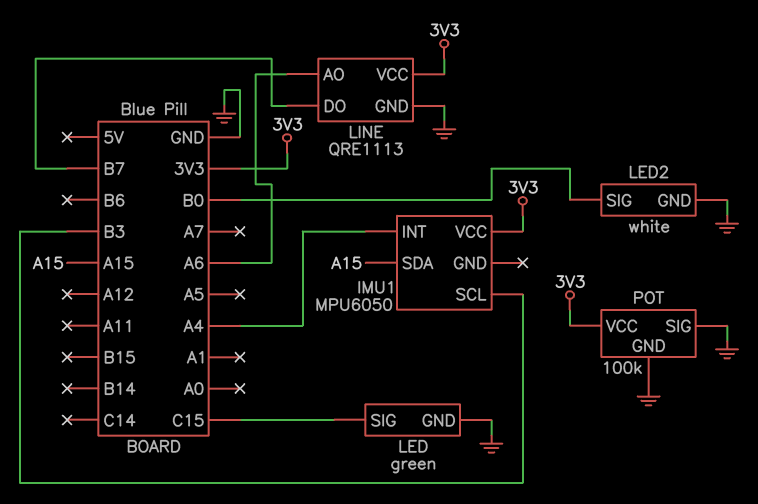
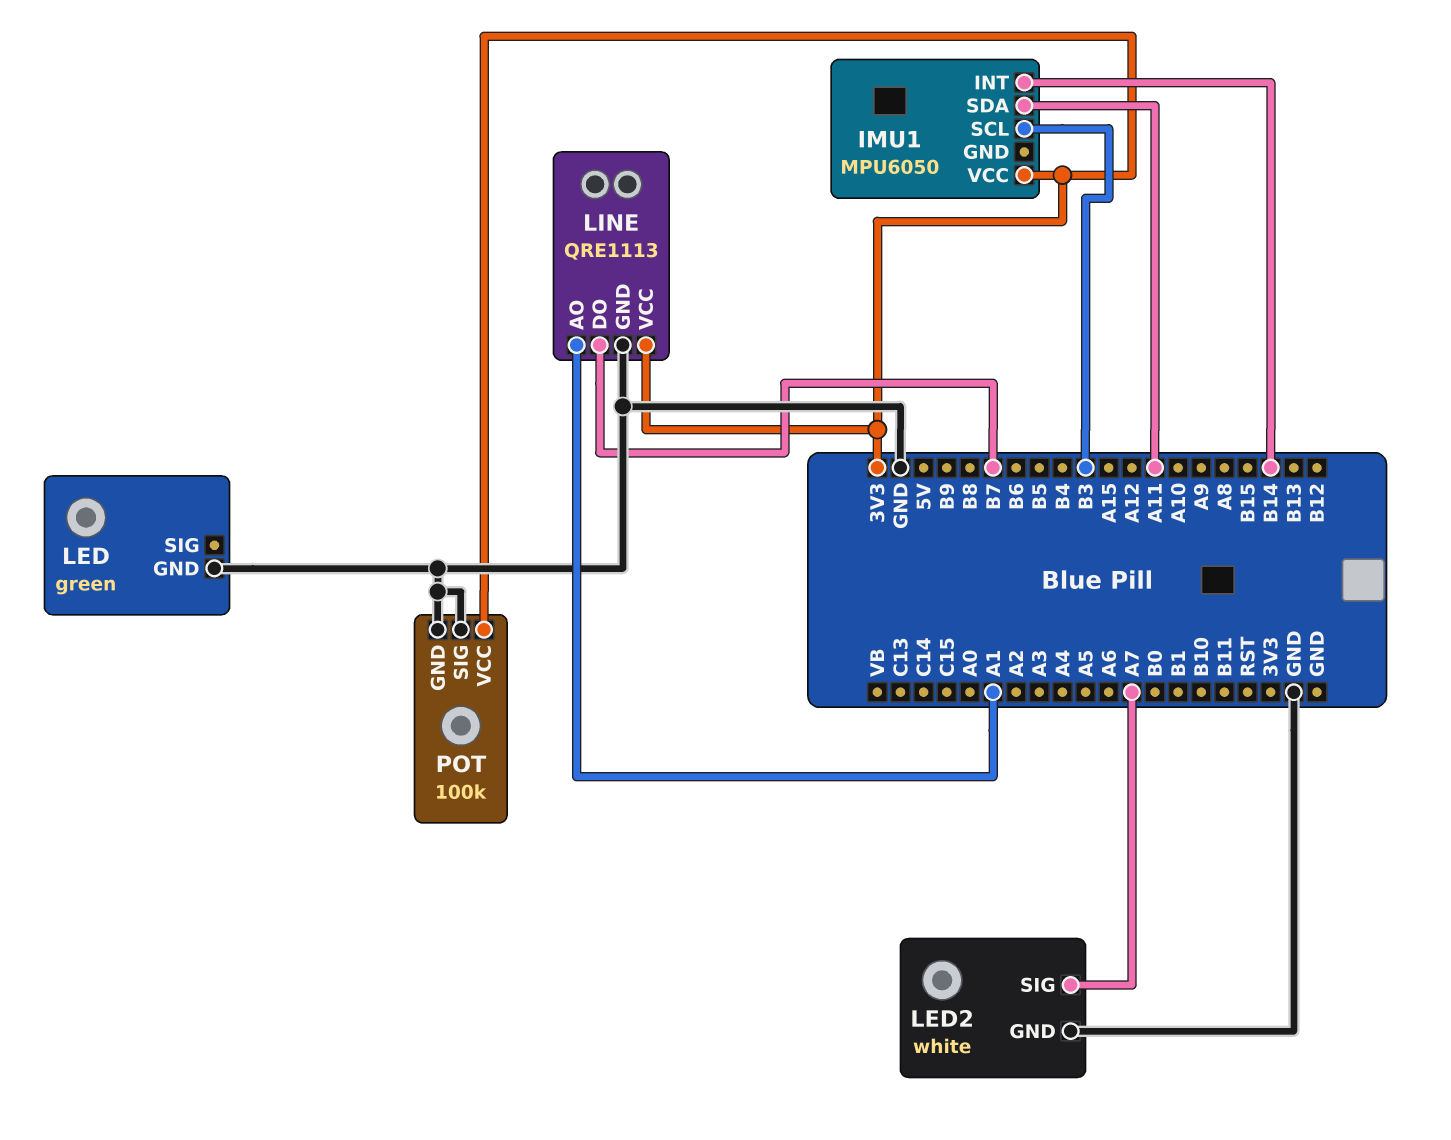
IMU1 pin INT: A4 -> B14
IMU1 pin SDA: A15 -> A11
LED pin SIG: C15 -> none
LED2 pin SIG: B0 -> A7
LINE pin AO: A6 -> A1

